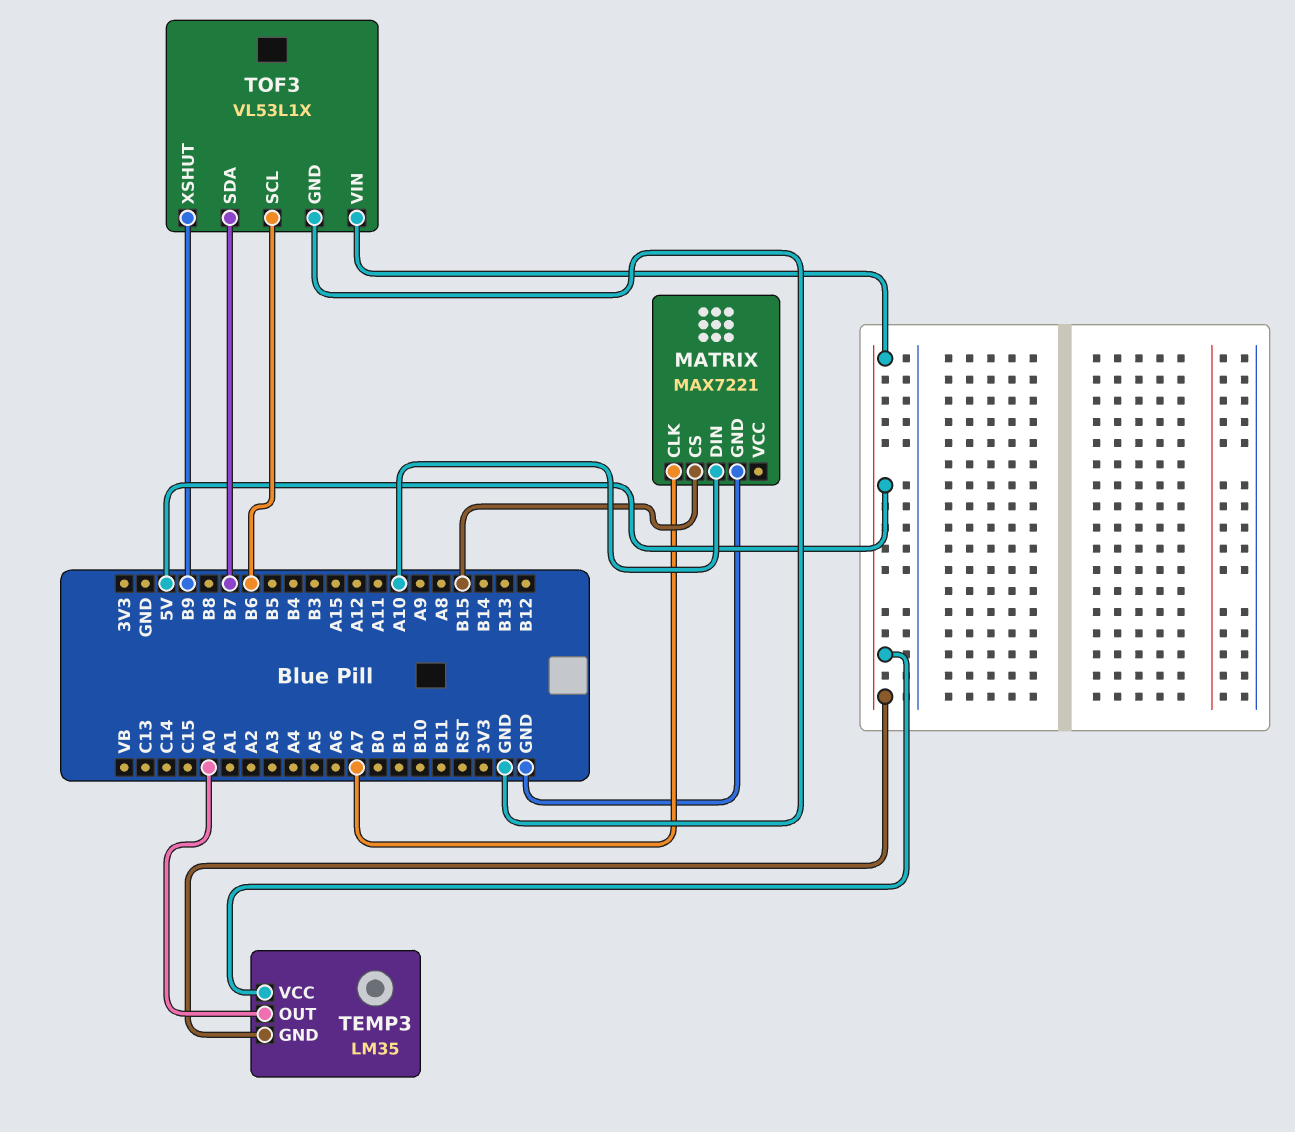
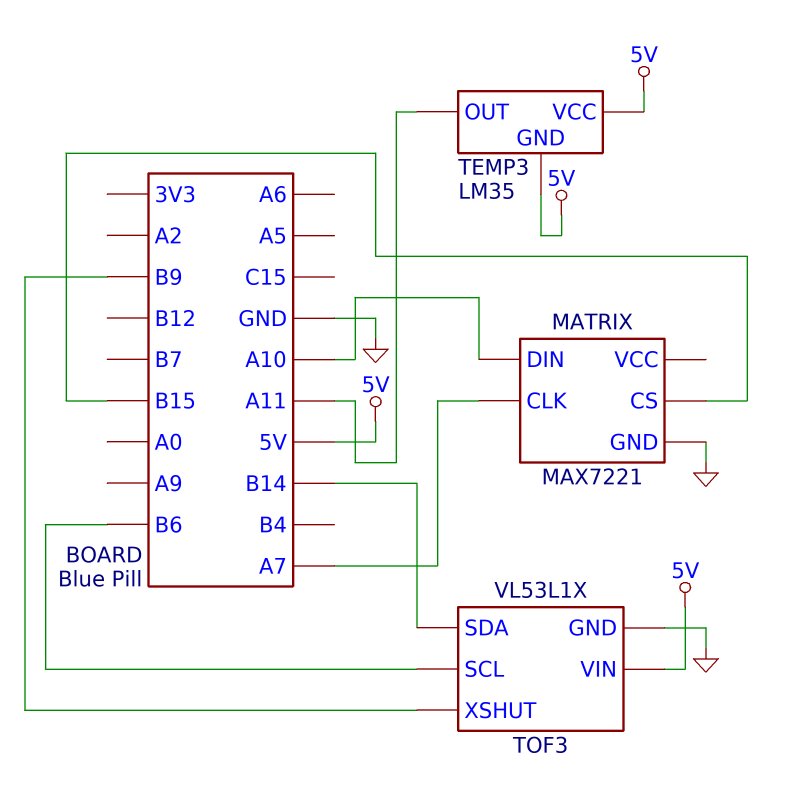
TEMP3 pin OUT: A0 -> A11
TOF3 pin SDA: B7 -> B14

